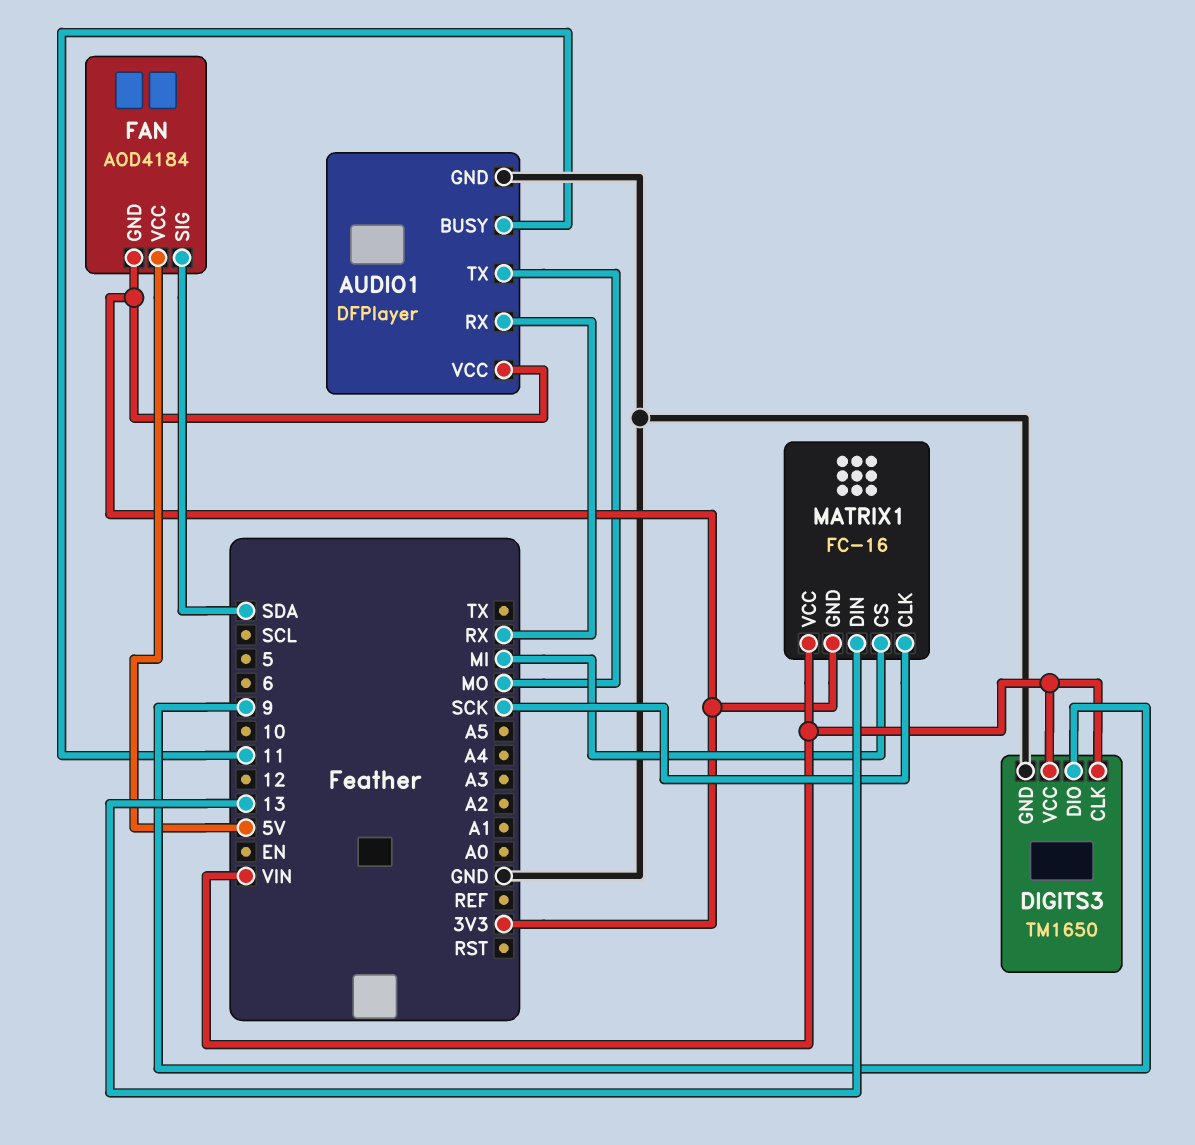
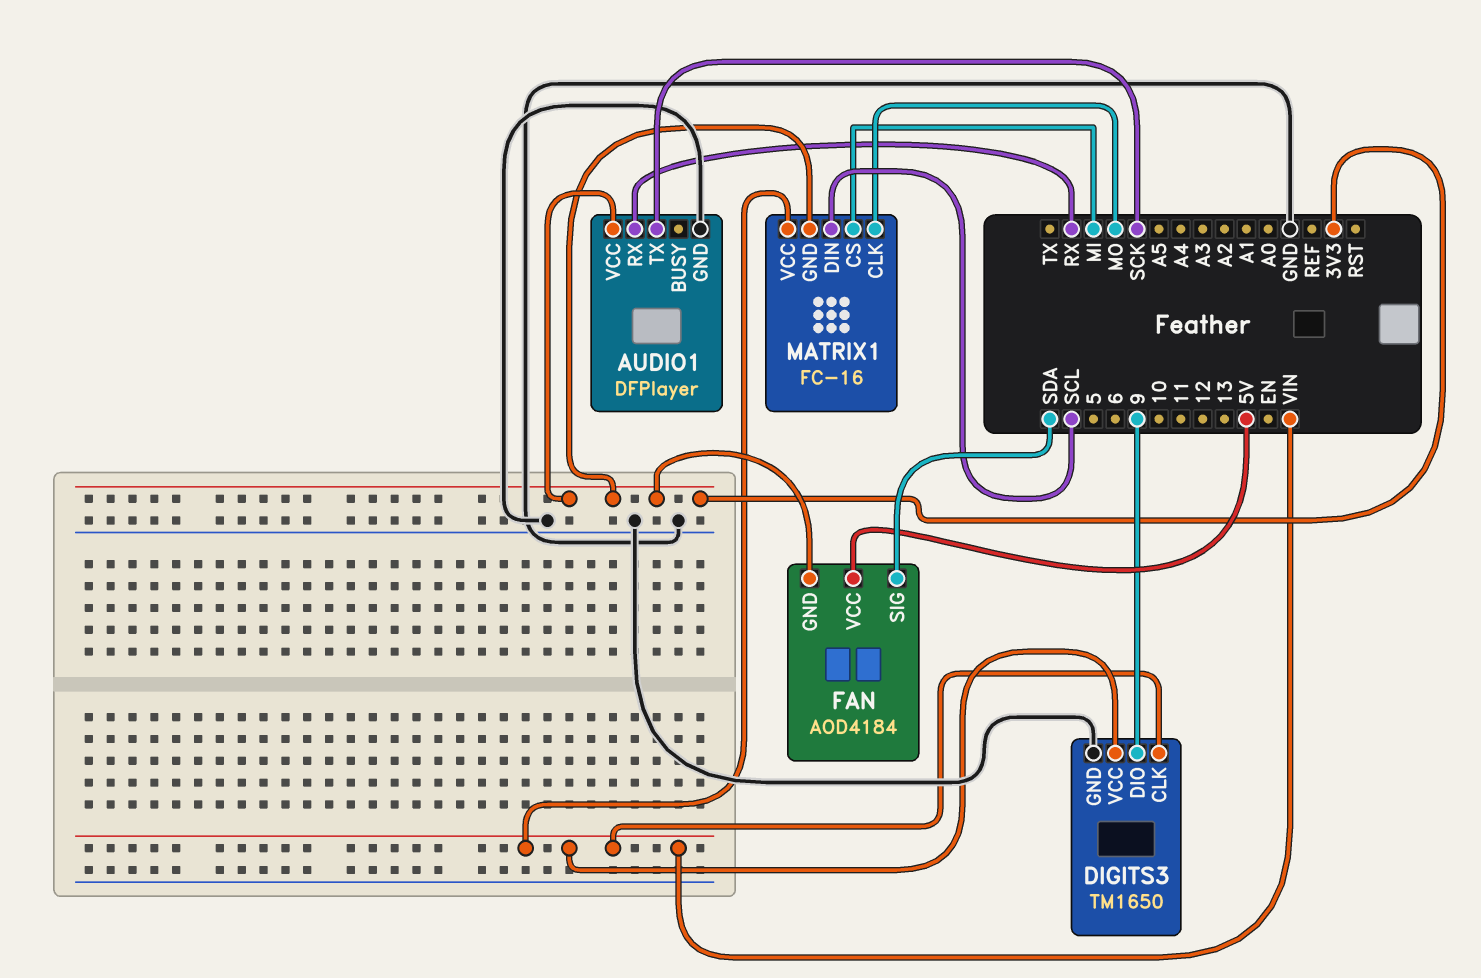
AUDIO1 pin BUSY: 11 -> none
AUDIO1 pin TX: MO -> SCK
MATRIX1 pin CLK: SCK -> MO
MATRIX1 pin DIN: 13 -> SCL

